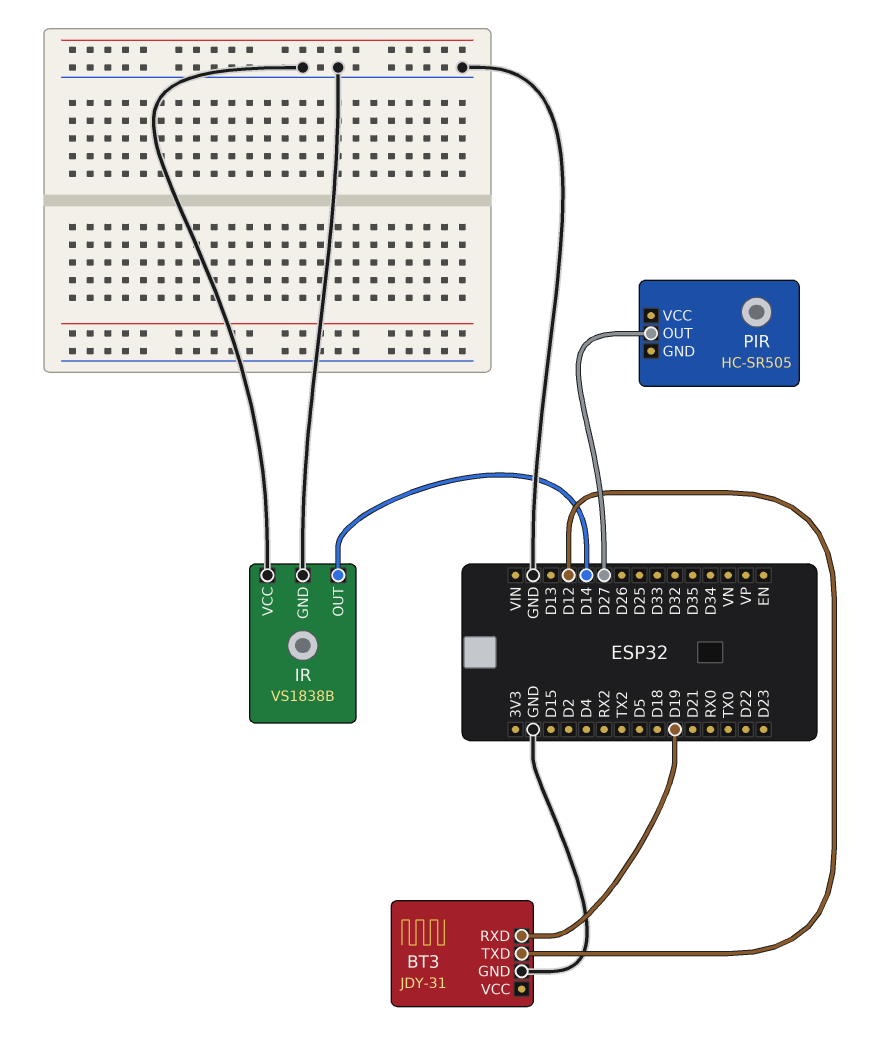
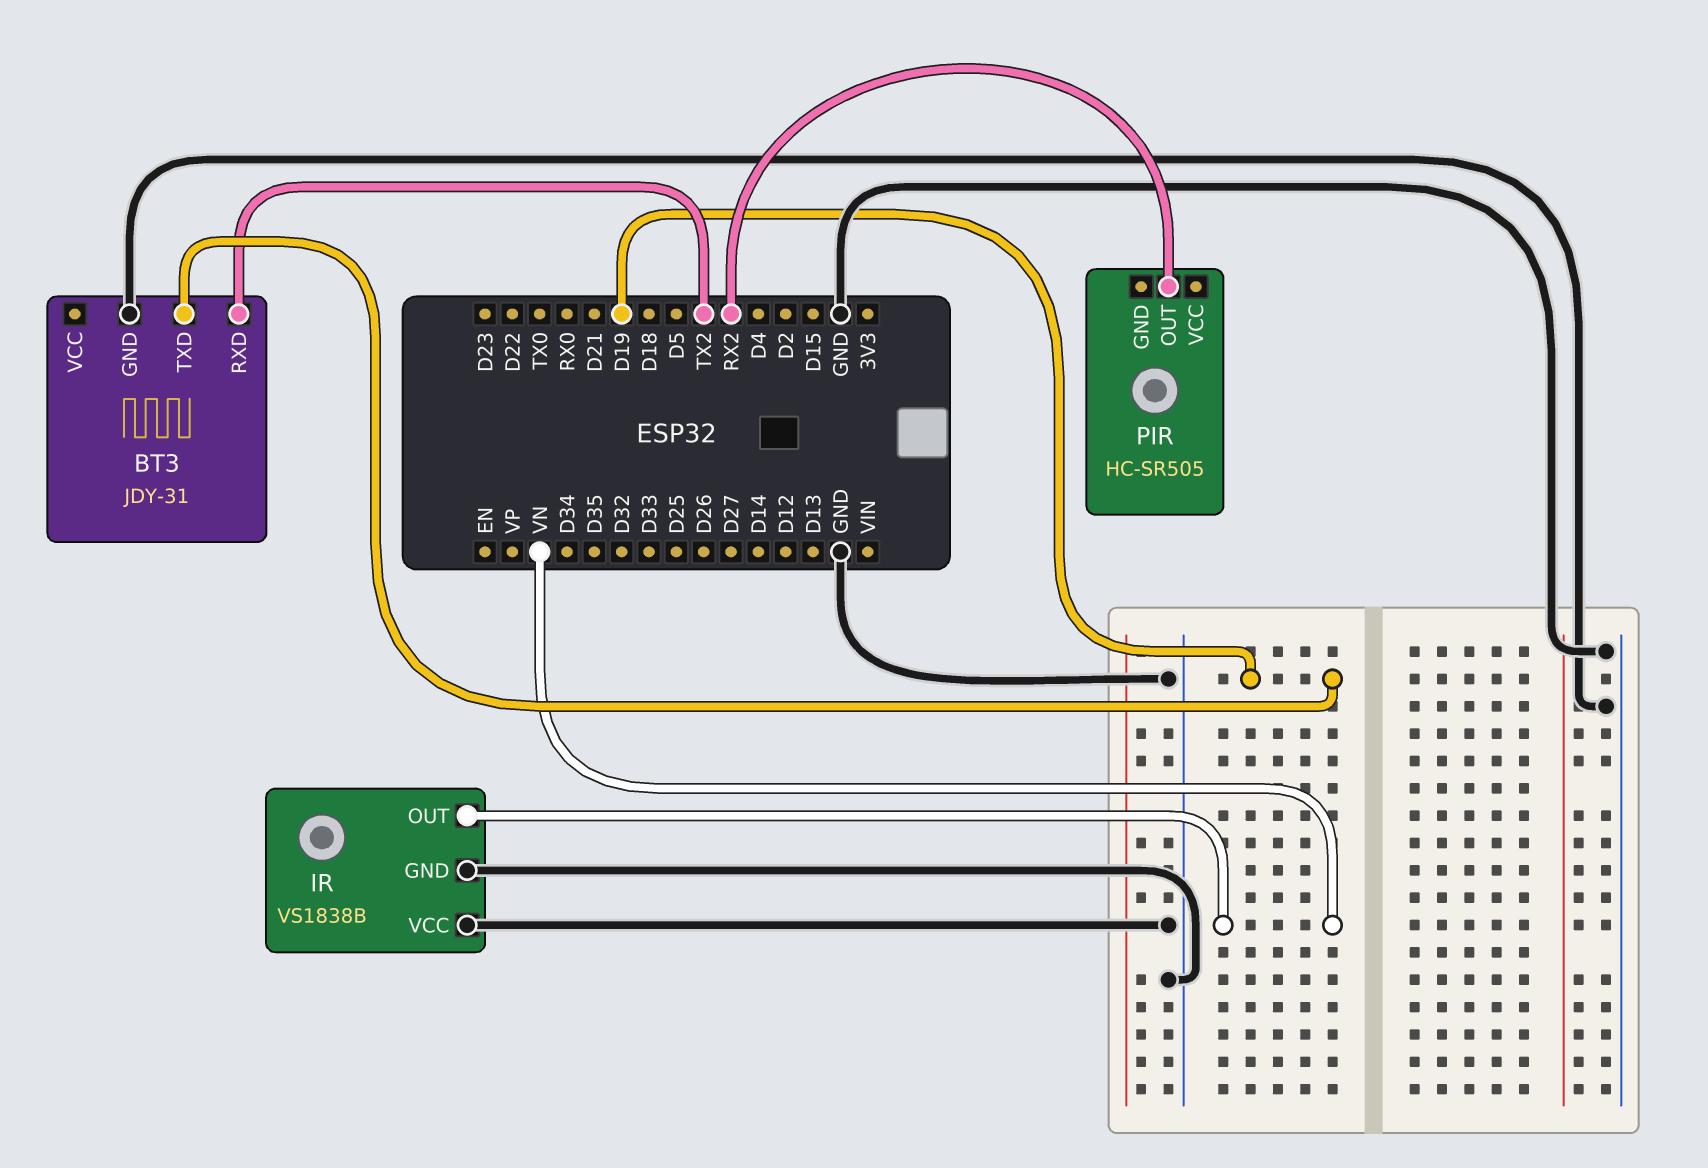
BT3 pin RXD: D19 -> TX2
BT3 pin TXD: D12 -> D19
IR pin OUT: D14 -> VN
PIR pin OUT: D27 -> RX2

